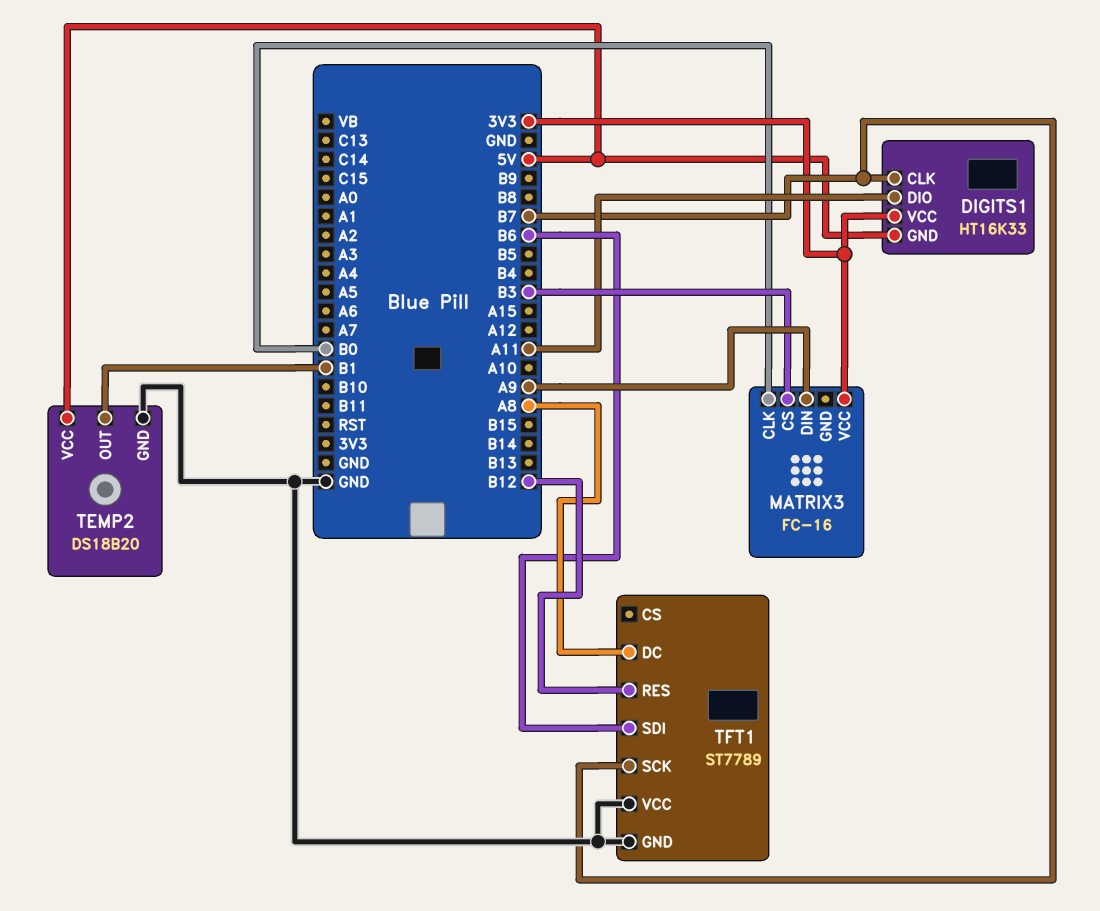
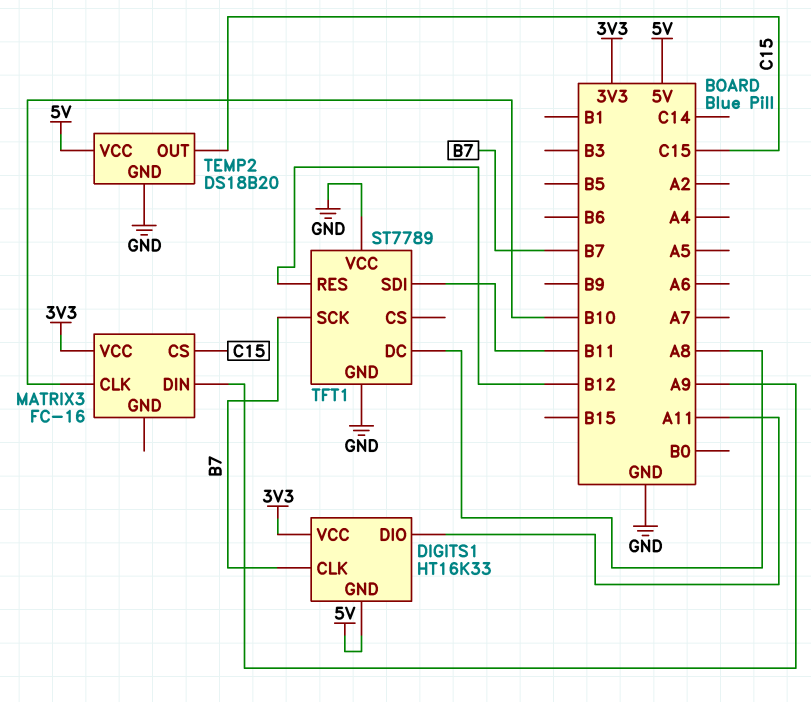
MATRIX3 pin CLK: B0 -> B10
MATRIX3 pin CS: B3 -> C15
TEMP2 pin OUT: B1 -> C15
TFT1 pin SDI: B6 -> B11

